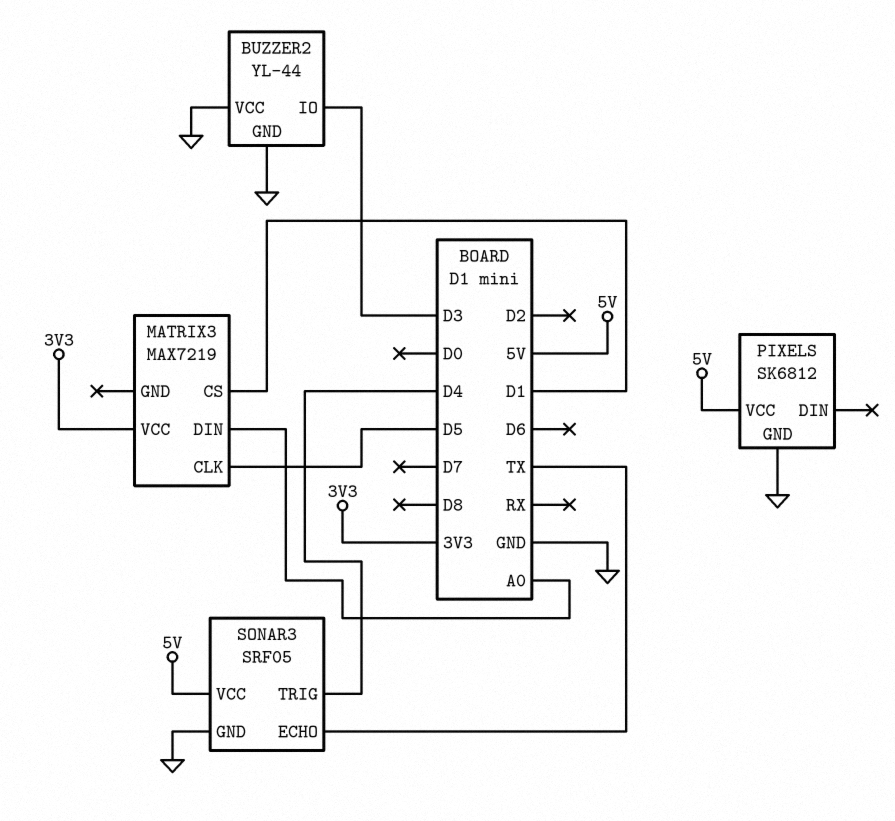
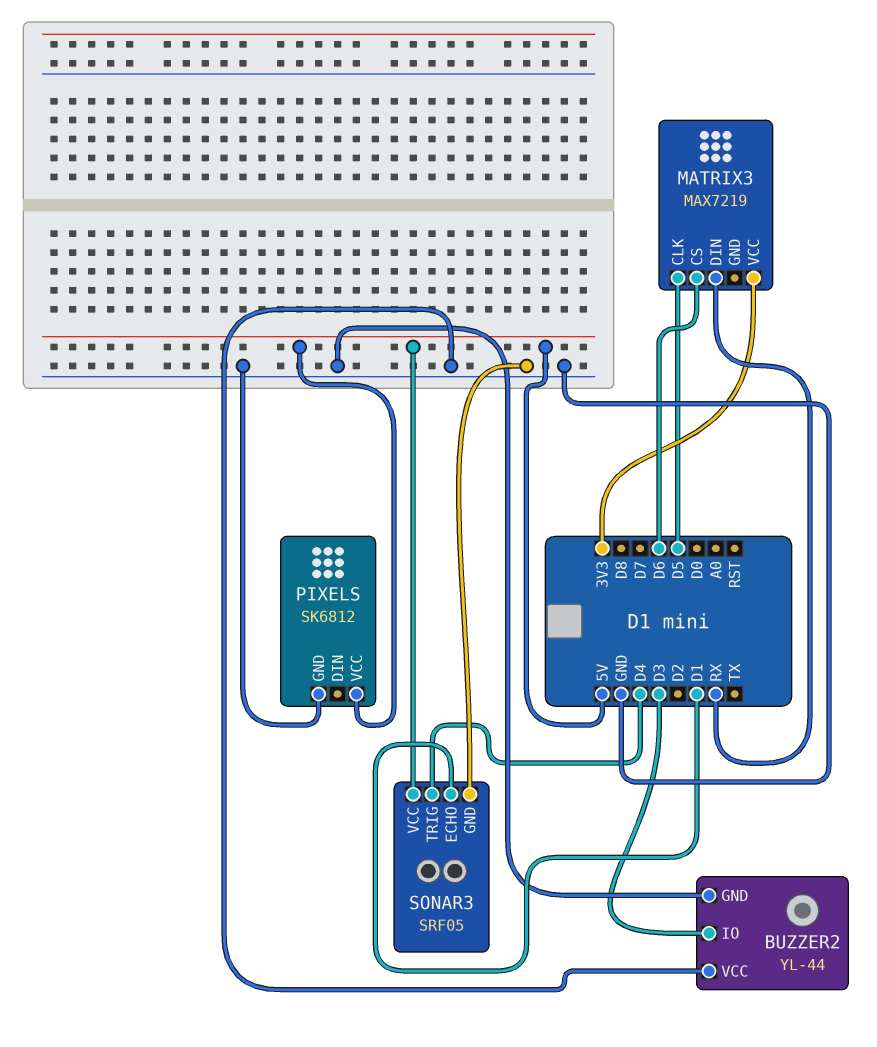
MATRIX3 pin CS: D1 -> D6
MATRIX3 pin DIN: A0 -> RX
SONAR3 pin ECHO: TX -> D1

